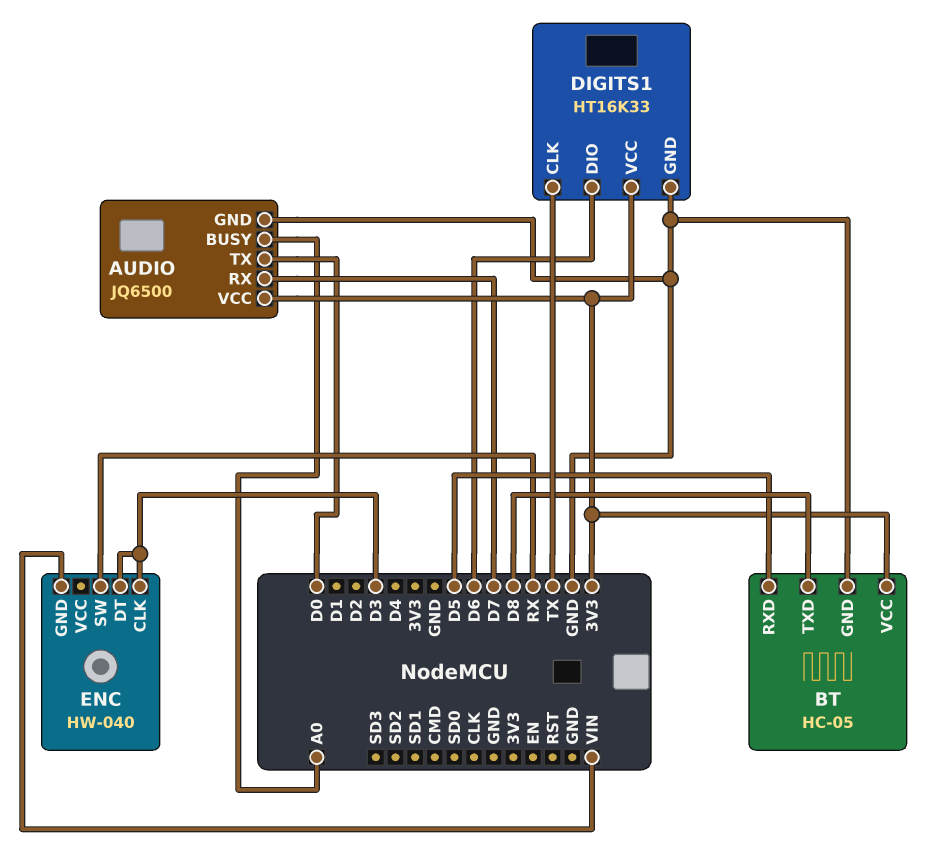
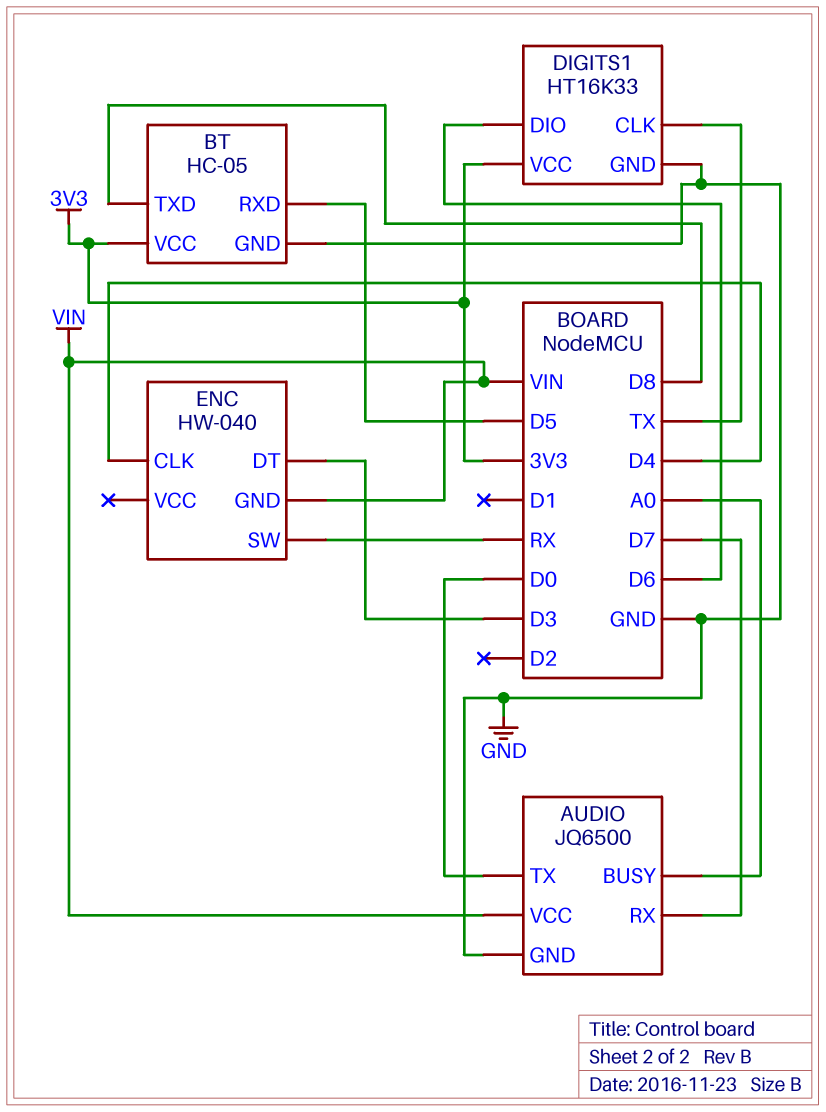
AUDIO pin VCC: 3V3 -> VIN
ENC pin CLK: D3 -> D4

